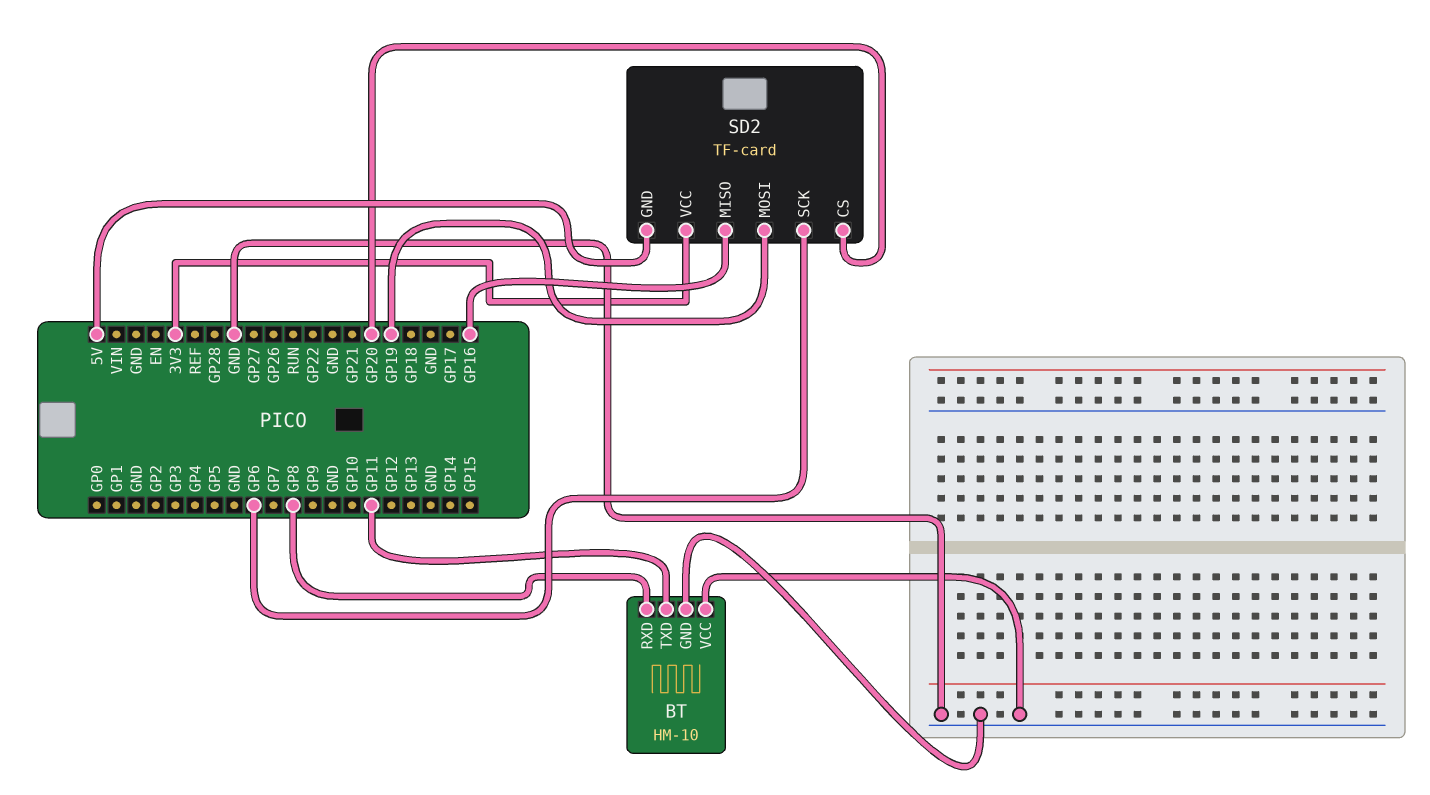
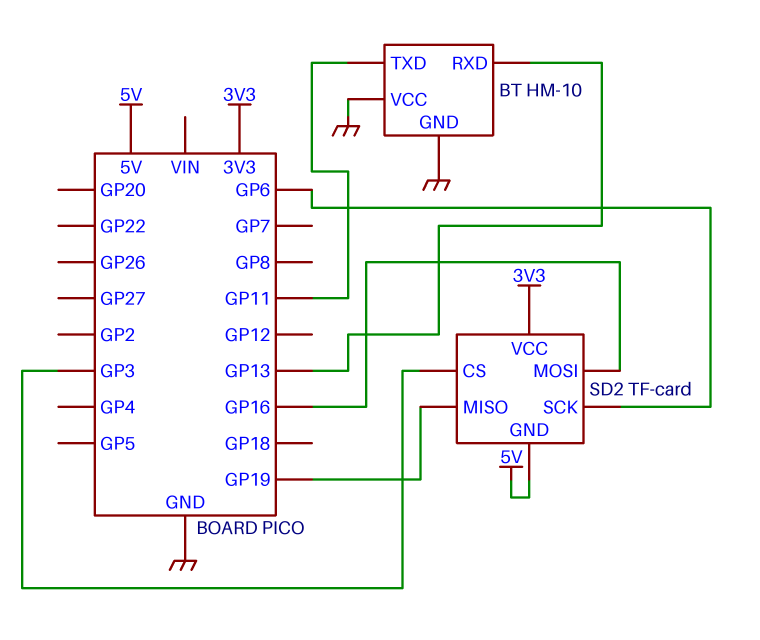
BT pin RXD: GP8 -> GP13
SD2 pin CS: GP20 -> GP3
SD2 pin MISO: GP16 -> GP19
SD2 pin MOSI: GP19 -> GP16

